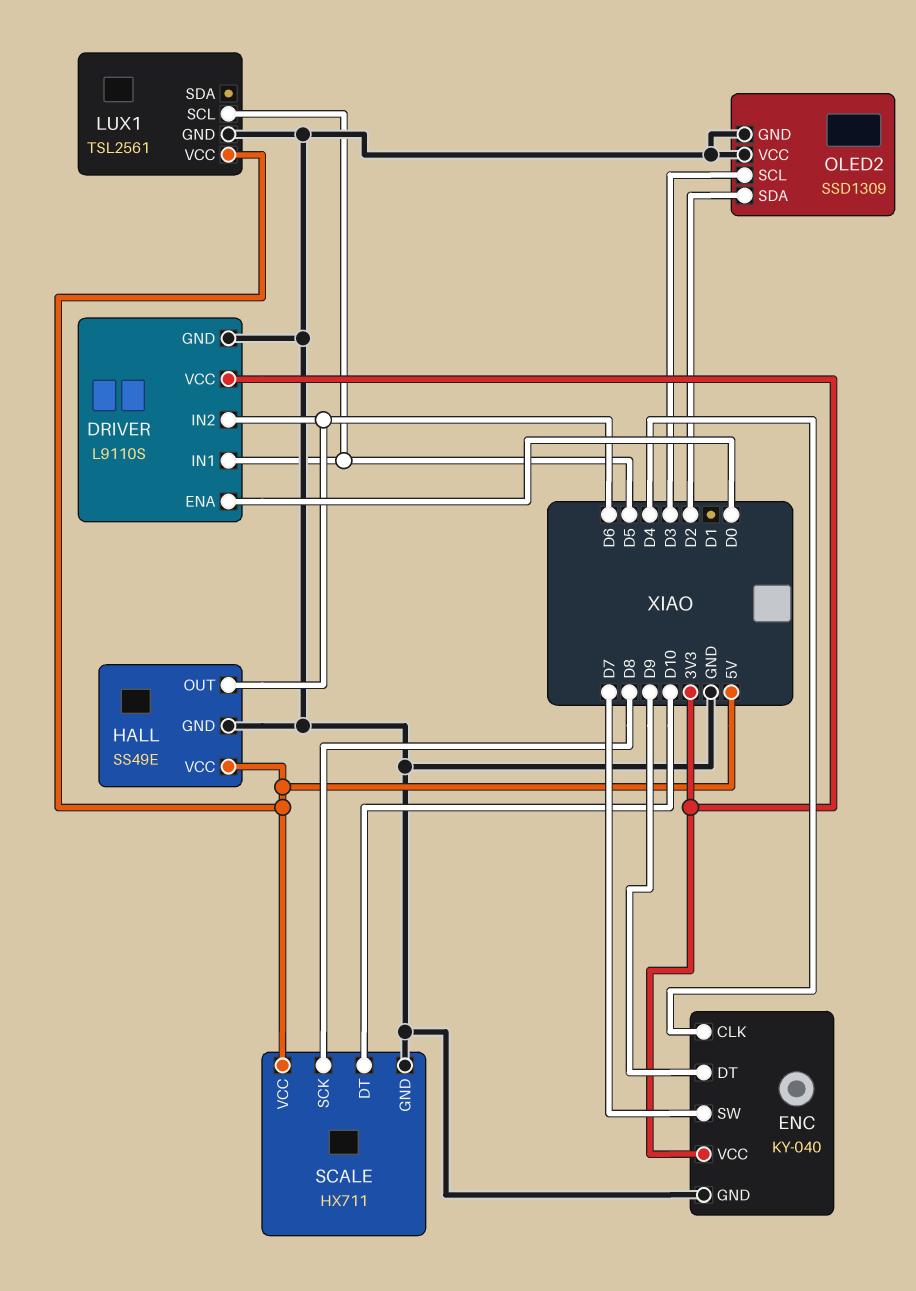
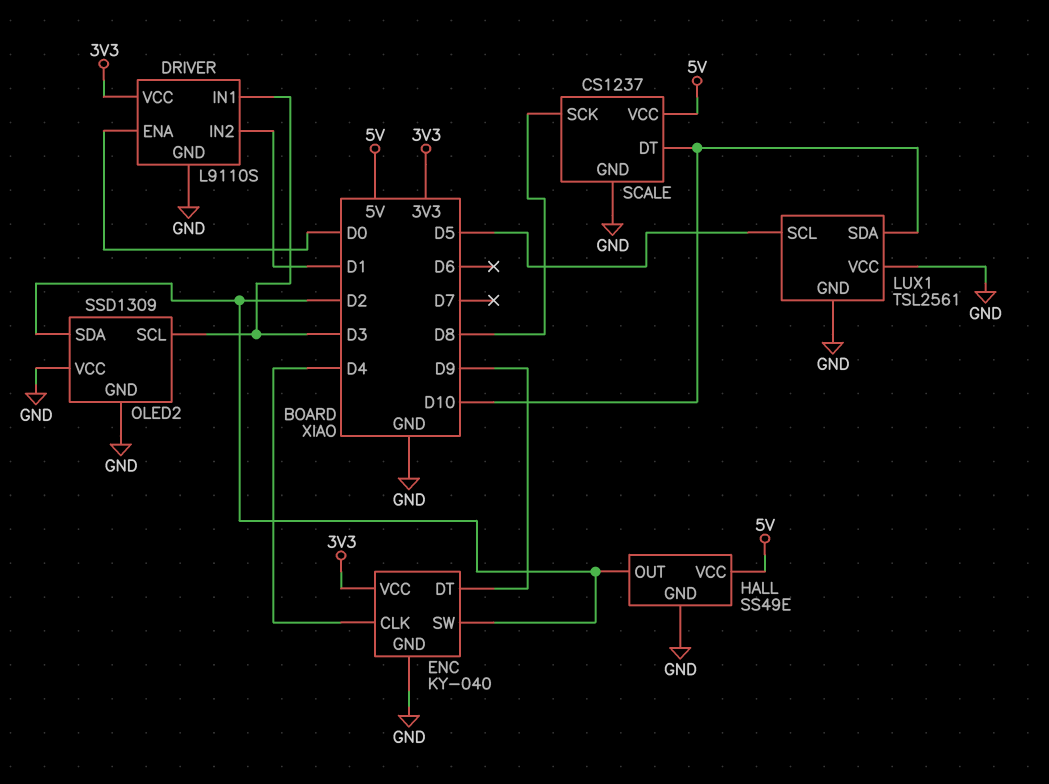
DRIVER pin IN1: D5 -> D3
DRIVER pin IN2: D6 -> D1
ENC pin SW: D7 -> D2
HALL pin OUT: D6 -> D2
LUX1 pin SDA: none -> D10
LUX1 pin VCC: 5V -> GND
SCALE: HX711 -> CS1237

